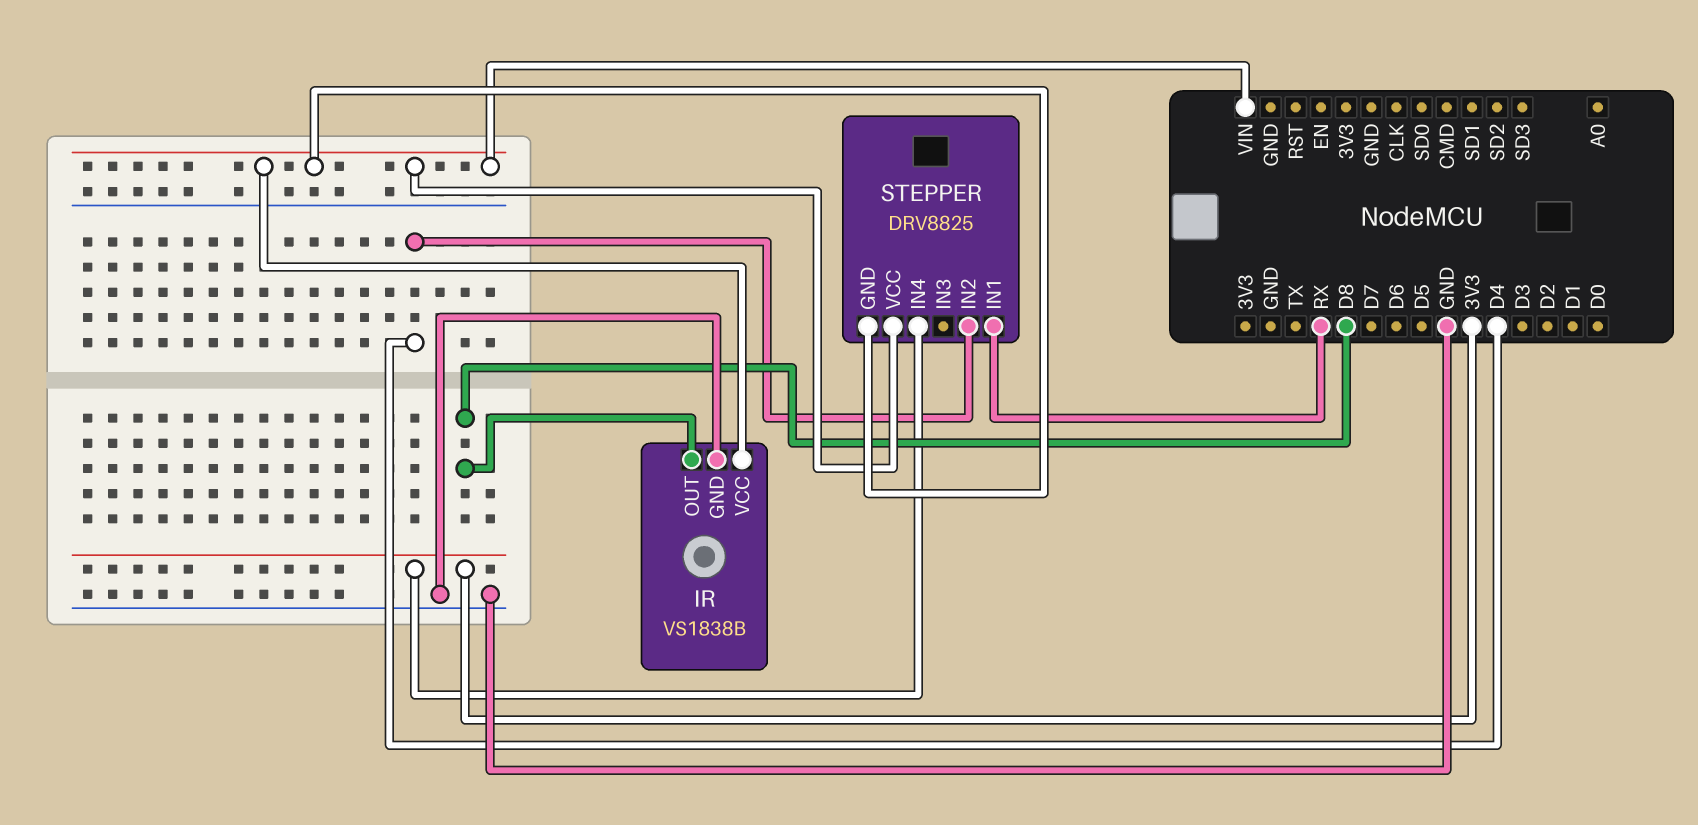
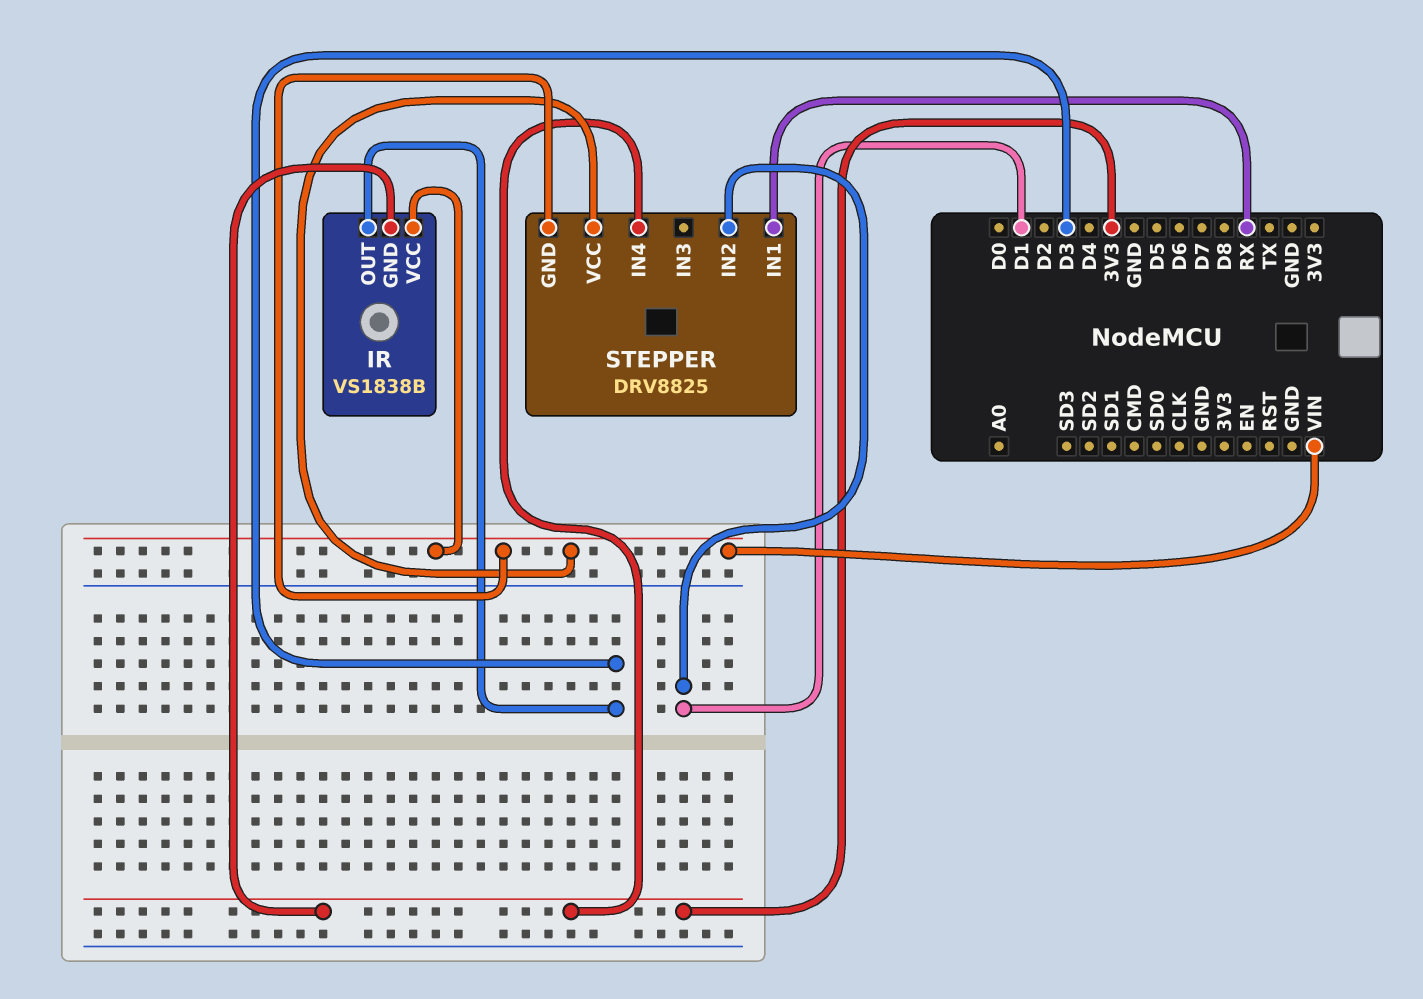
IR pin GND: GND -> 3V3
IR pin OUT: D8 -> D3
STEPPER pin IN2: D4 -> D1

